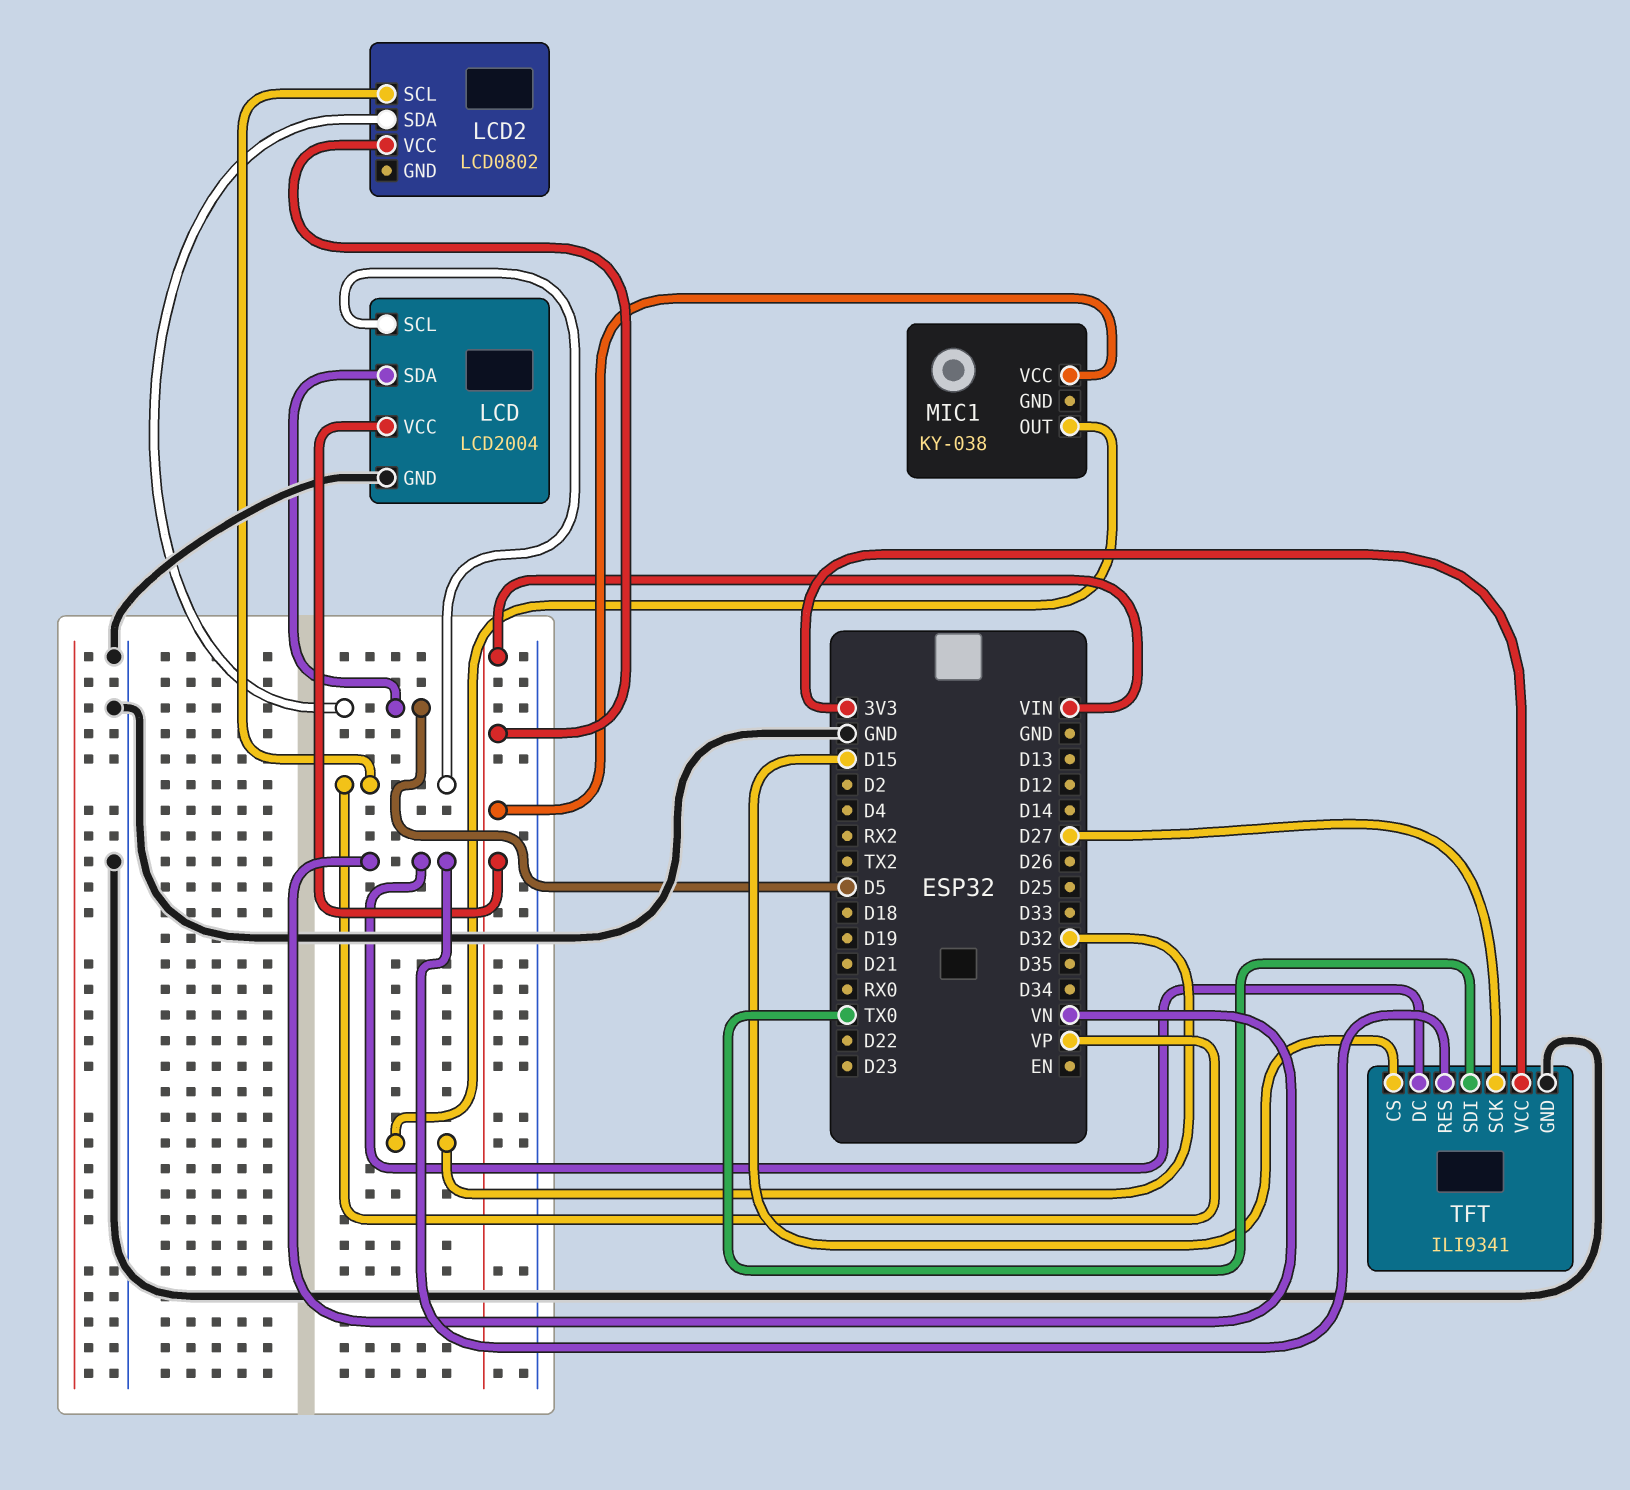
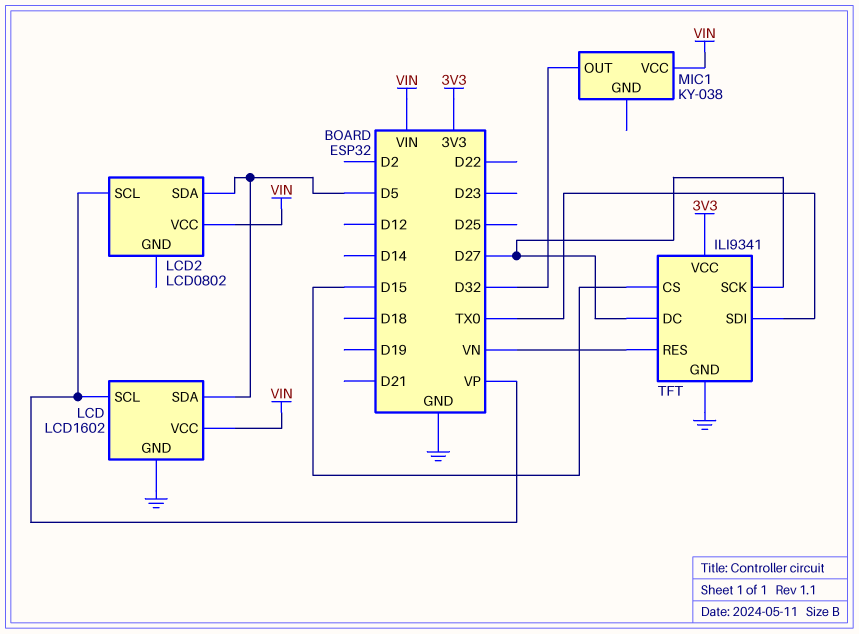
LCD: LCD2004 -> LCD1602
TFT pin DC: VN -> D27

